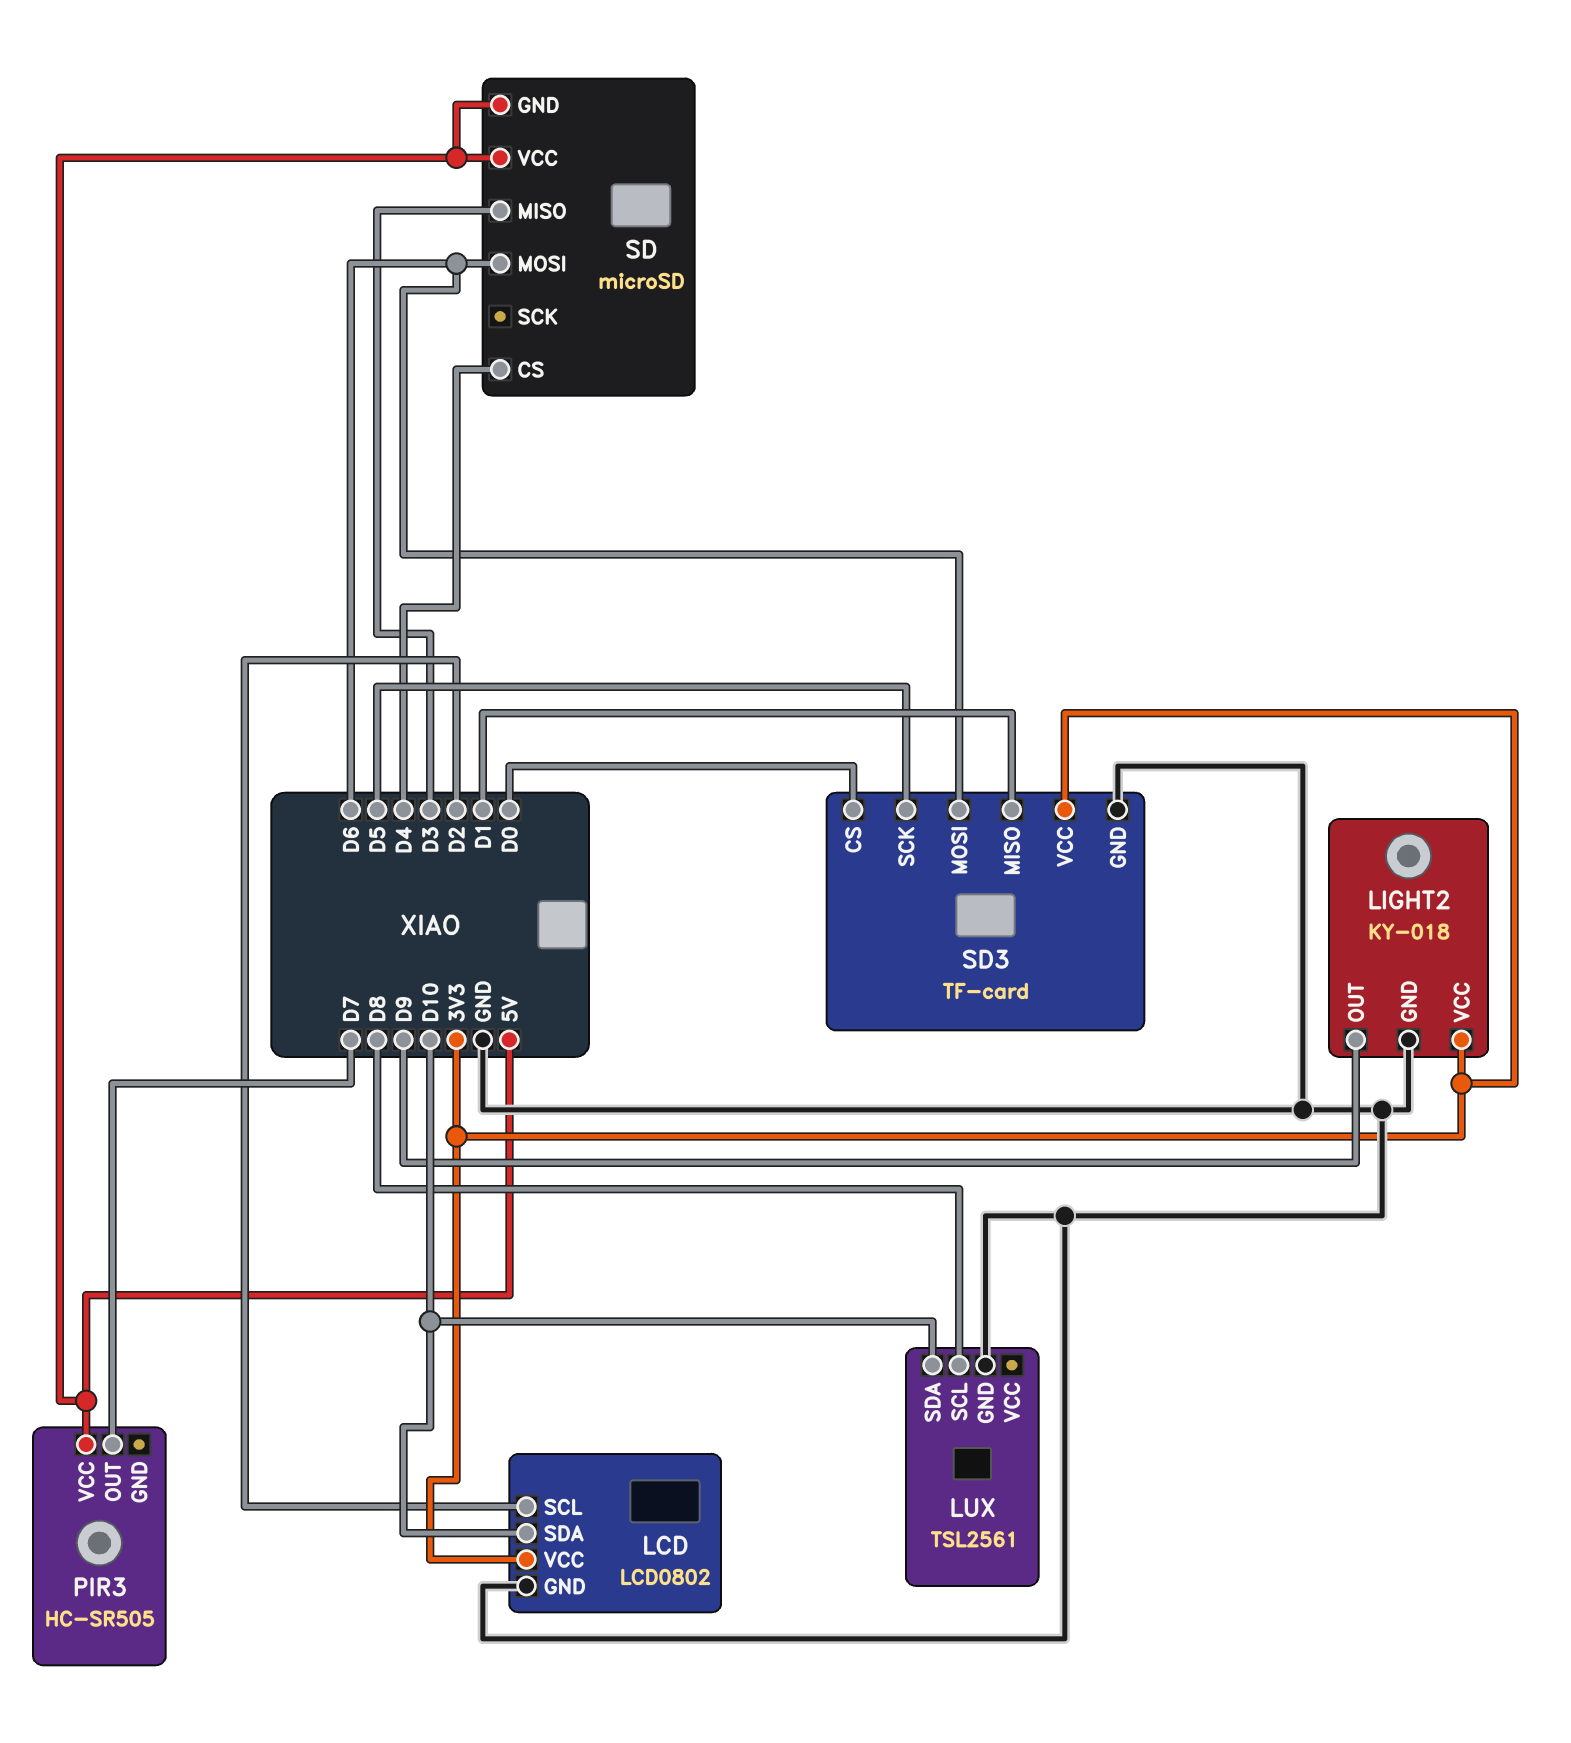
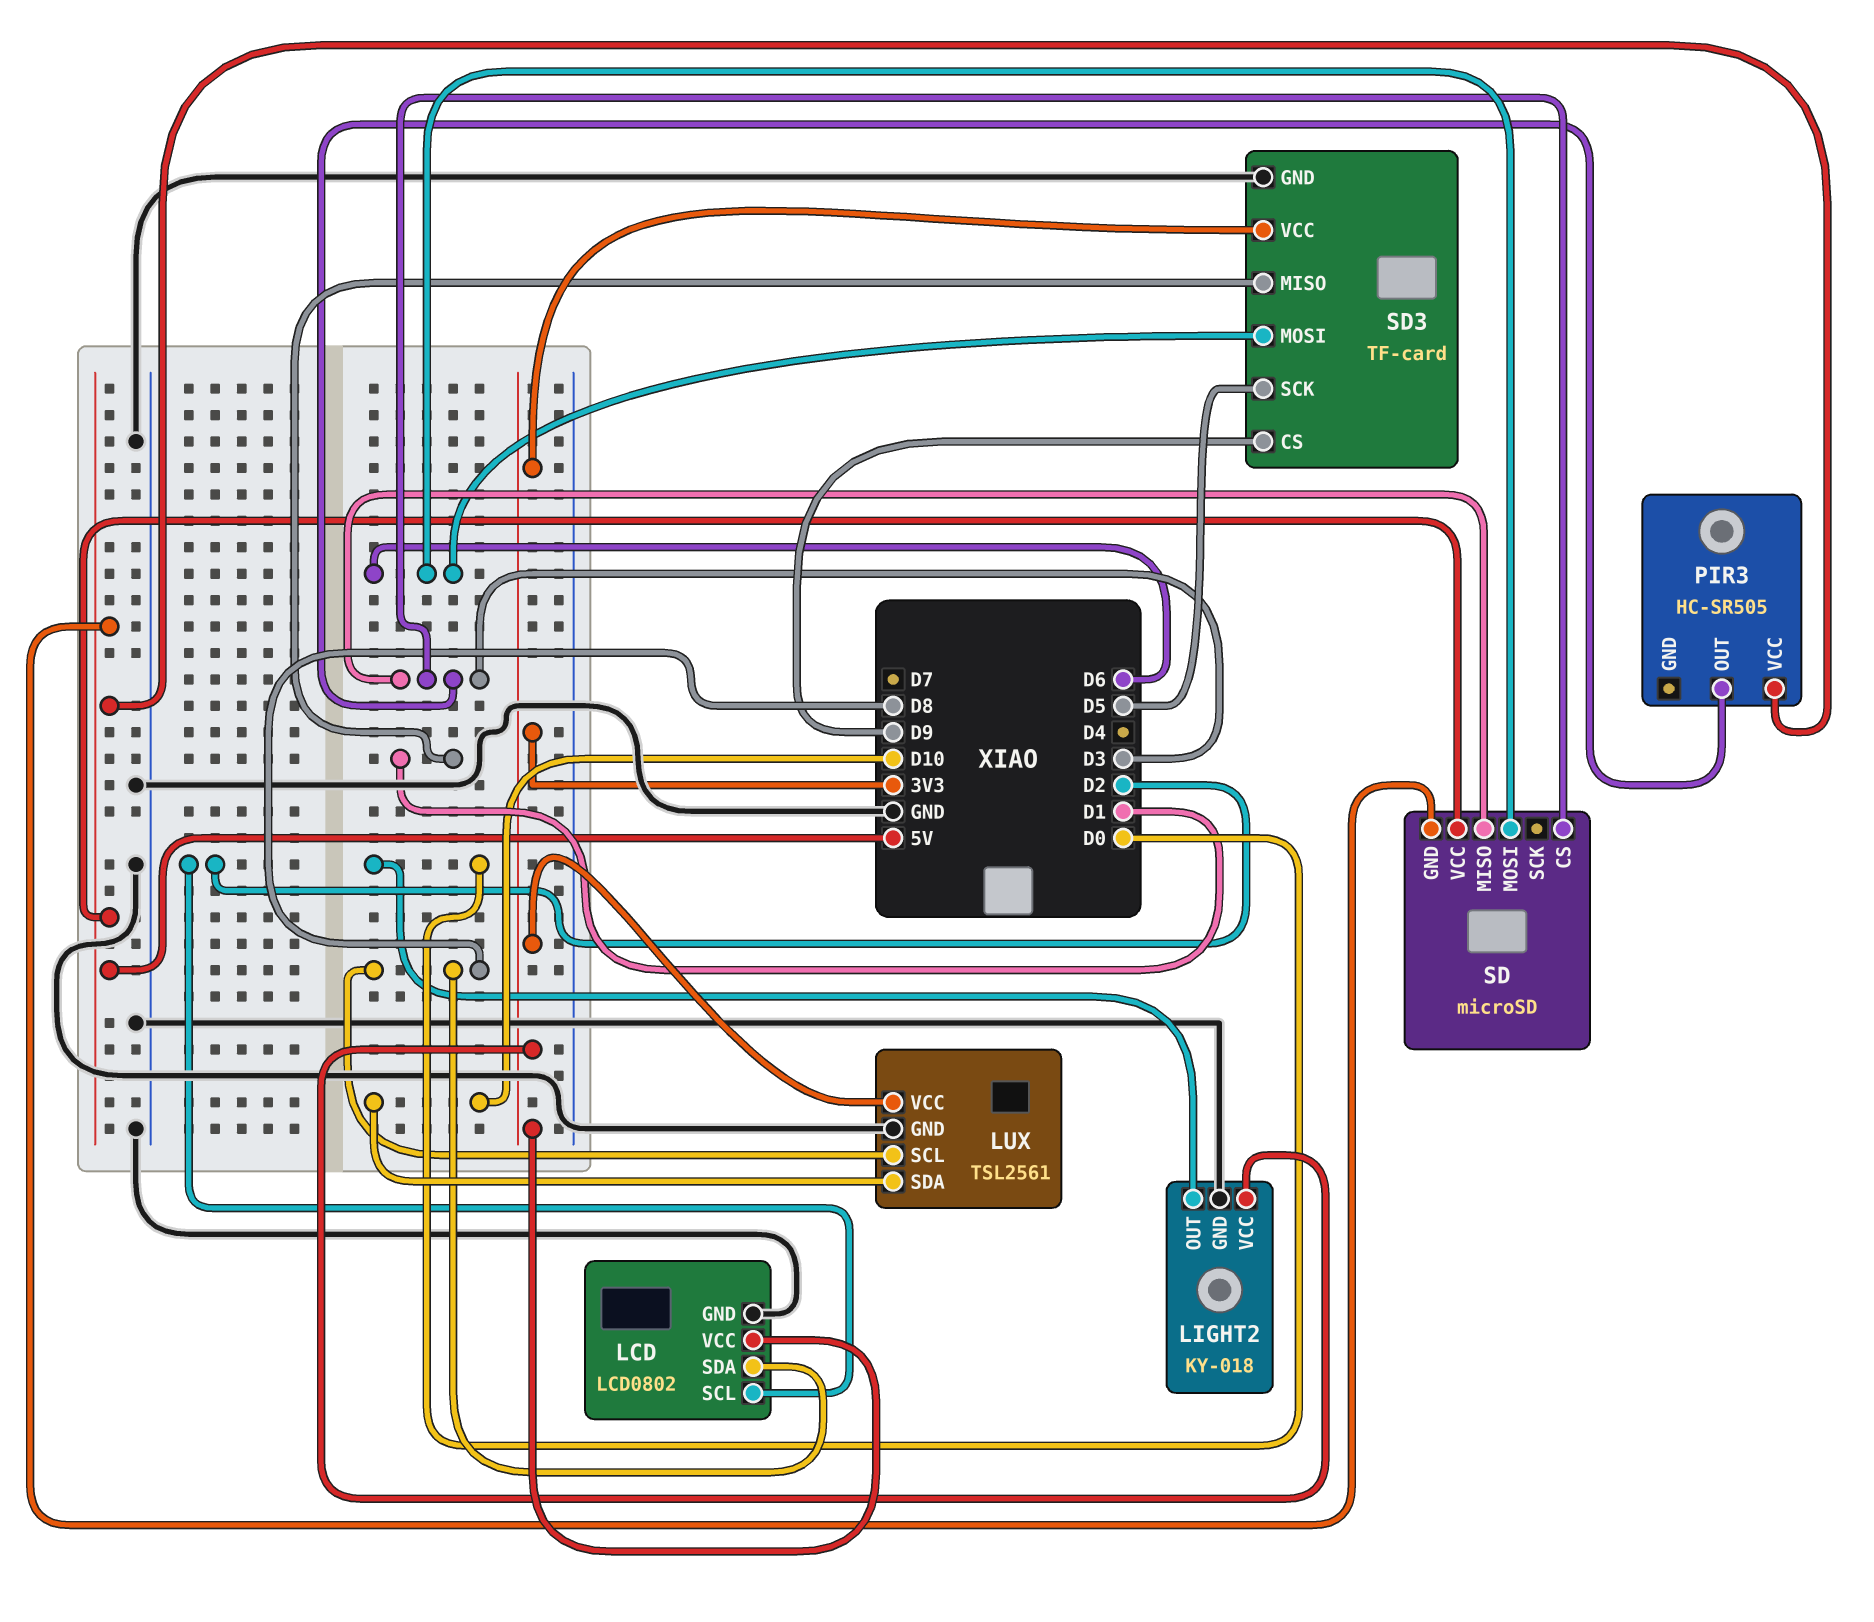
LCD pin SDA: D10 -> D8
LIGHT2 pin OUT: D9 -> D0
LUX pin VCC: none -> 3V3
PIR3 pin OUT: D7 -> D3
SD pin CS: D4 -> D3
SD3 pin CS: D0 -> D9

